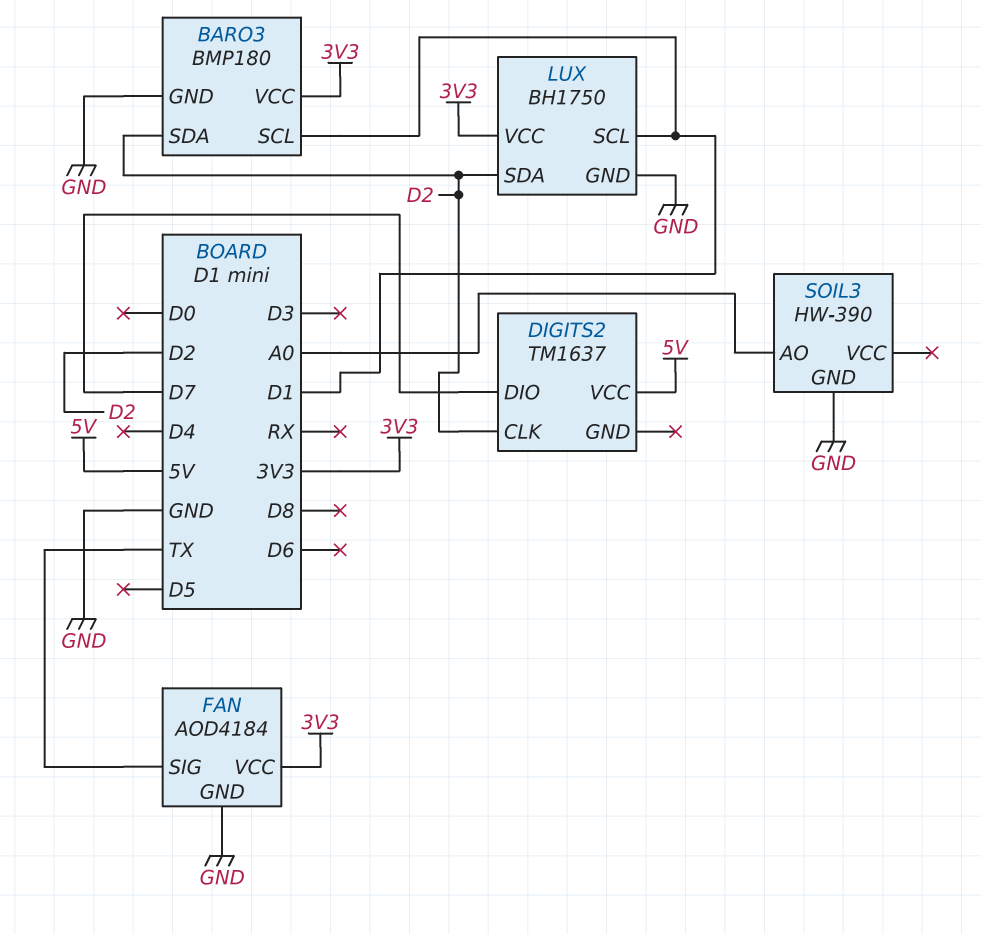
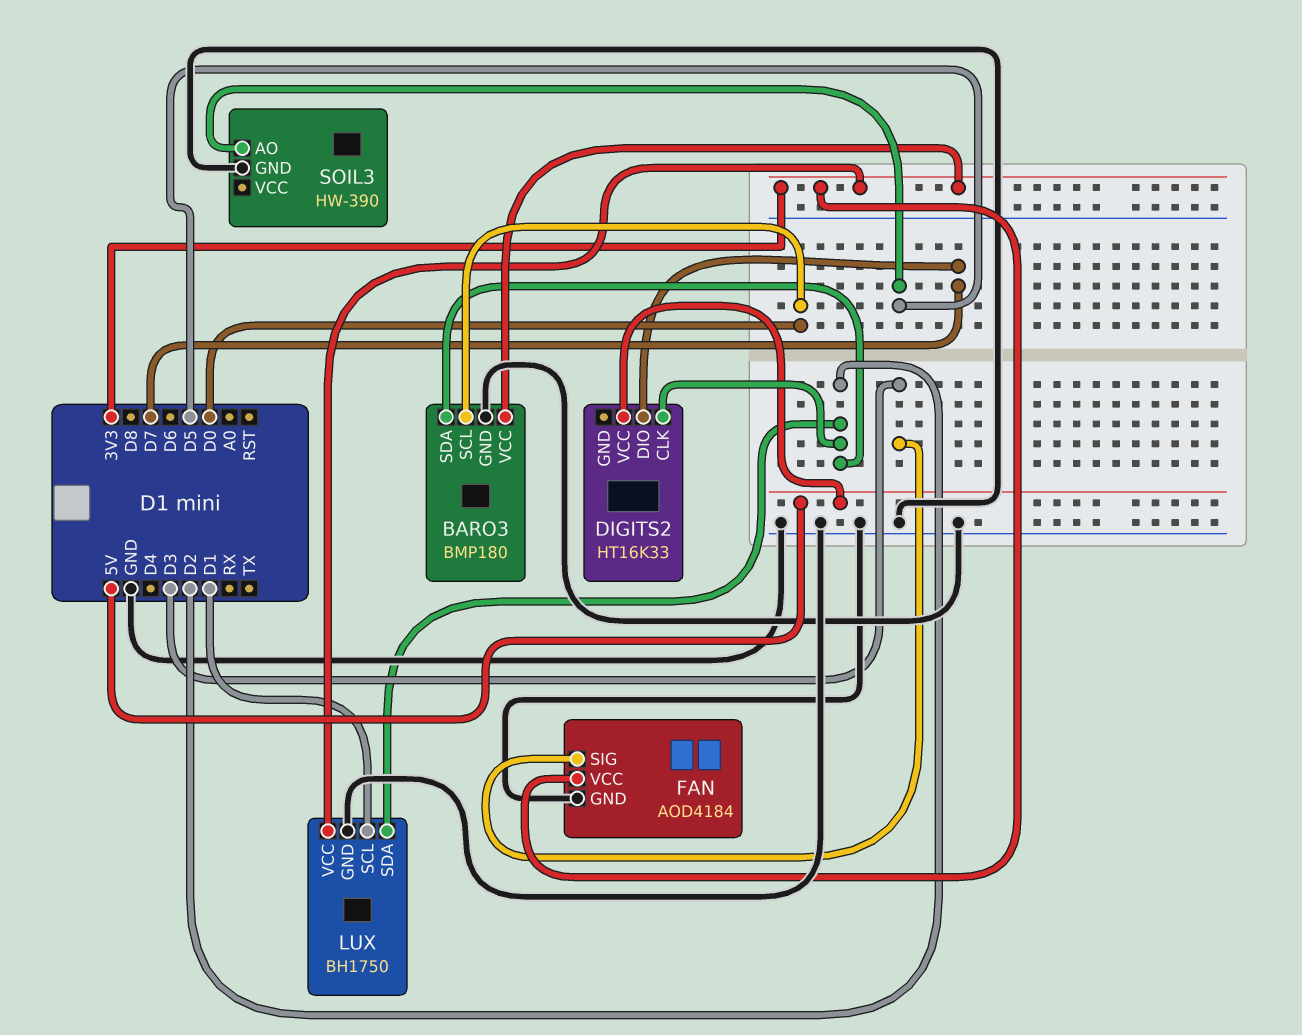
BARO3 pin SCL: D1 -> D0
DIGITS2: TM1637 -> HT16K33
FAN pin SIG: TX -> D3
SOIL3 pin AO: A0 -> D5

